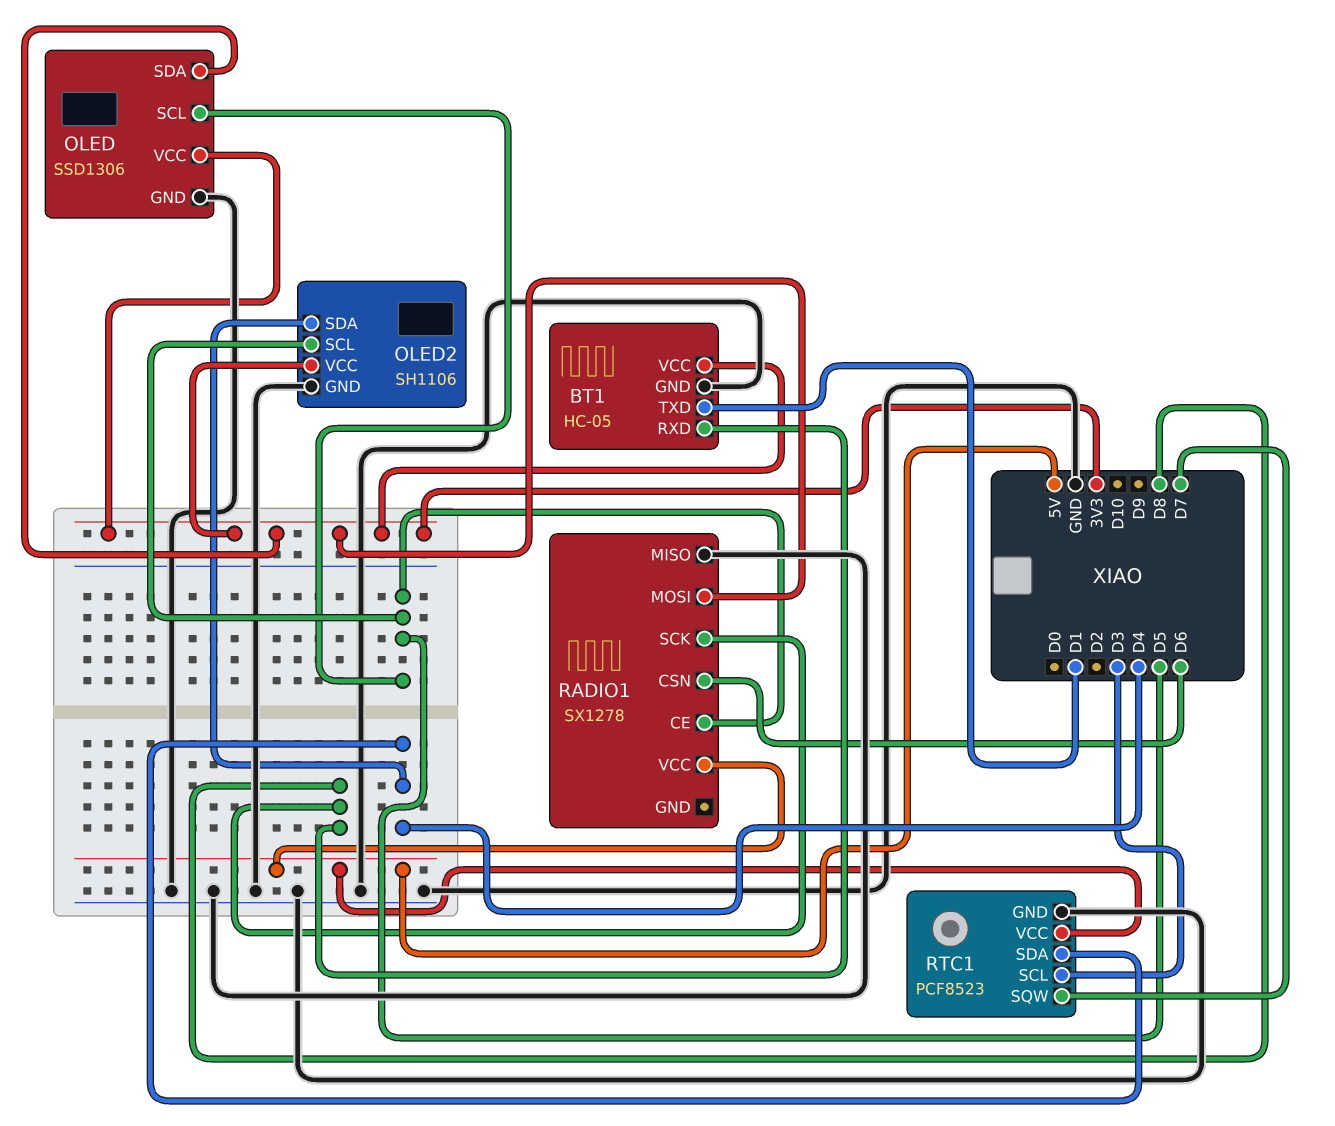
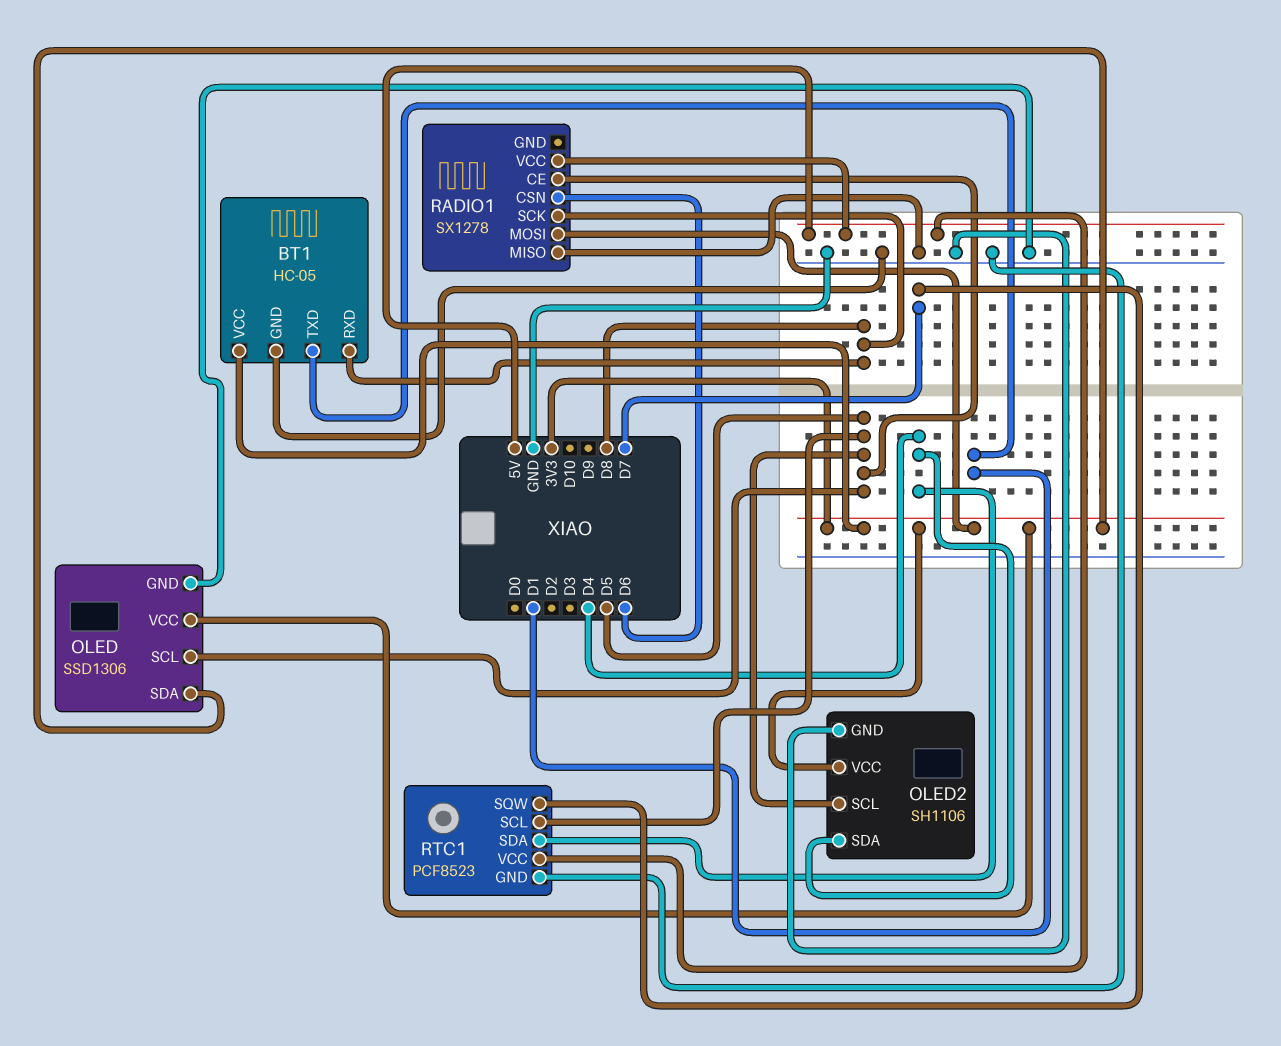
RTC1 pin SCL: D3 -> D5

